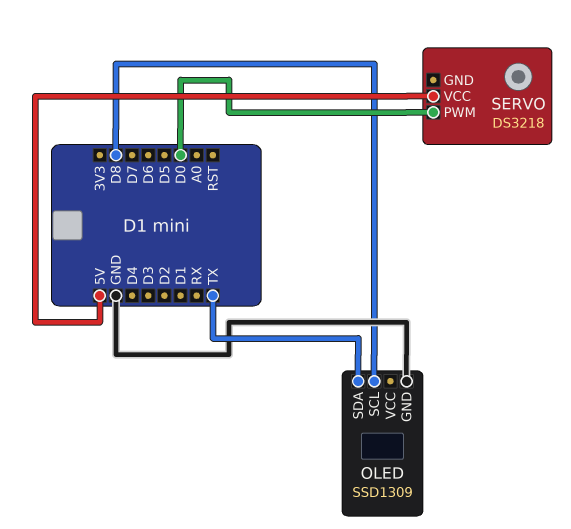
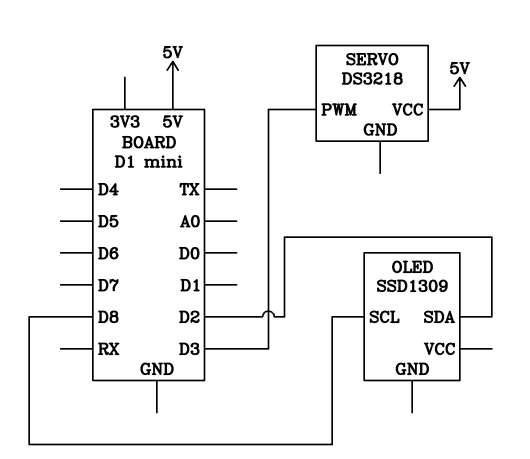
OLED pin GND: GND -> none
OLED pin SDA: TX -> D2
SERVO pin PWM: D0 -> D3

